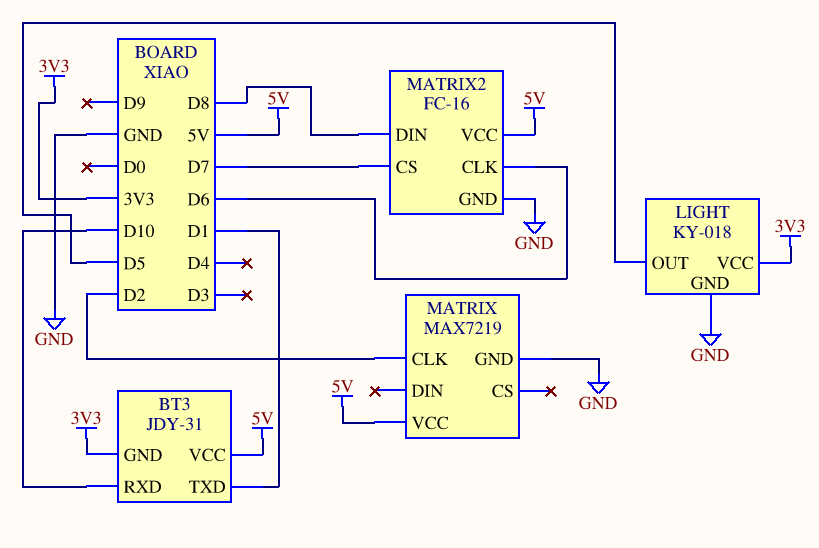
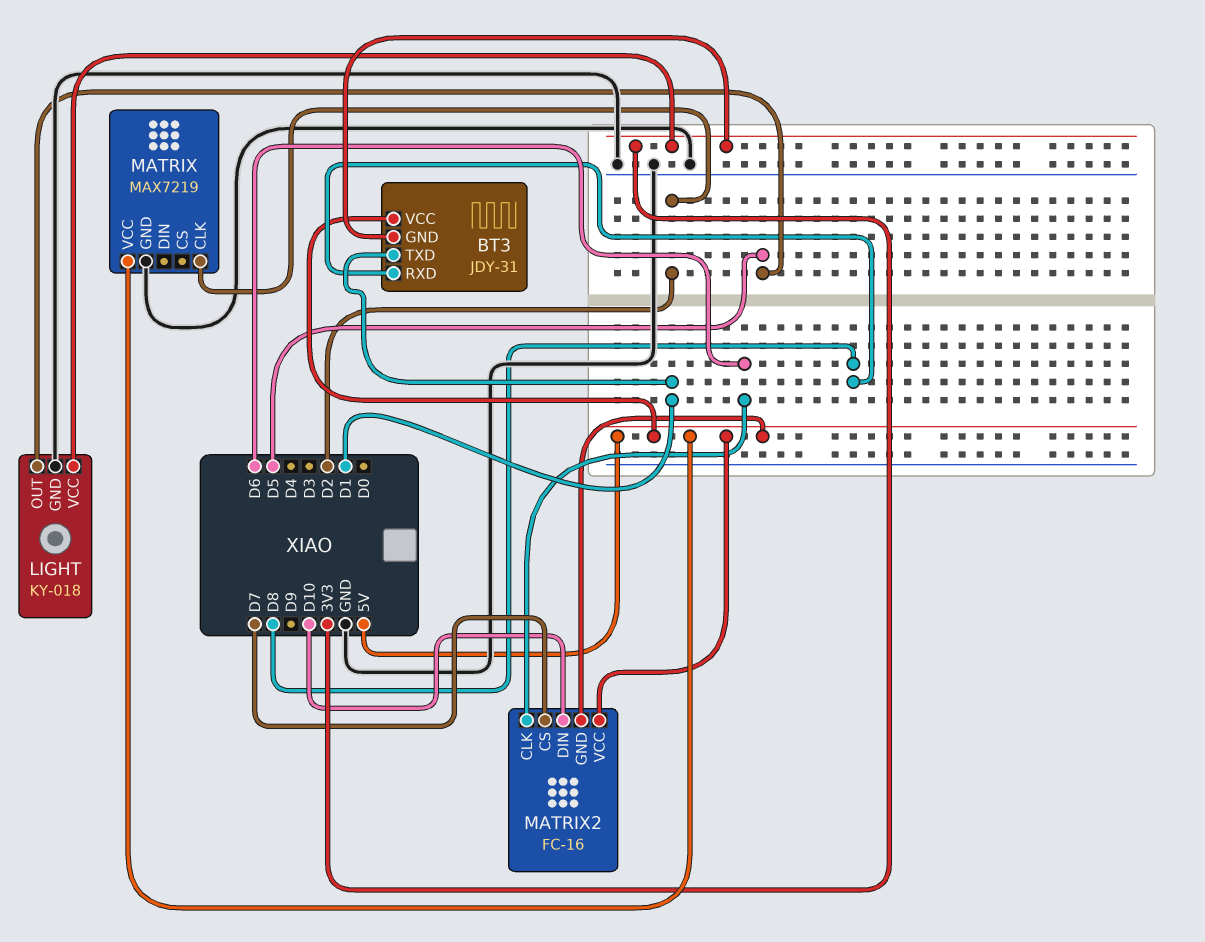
BT3 pin RXD: D10 -> D8
MATRIX2 pin DIN: D8 -> D10
MATRIX2 pin GND: GND -> 5V

